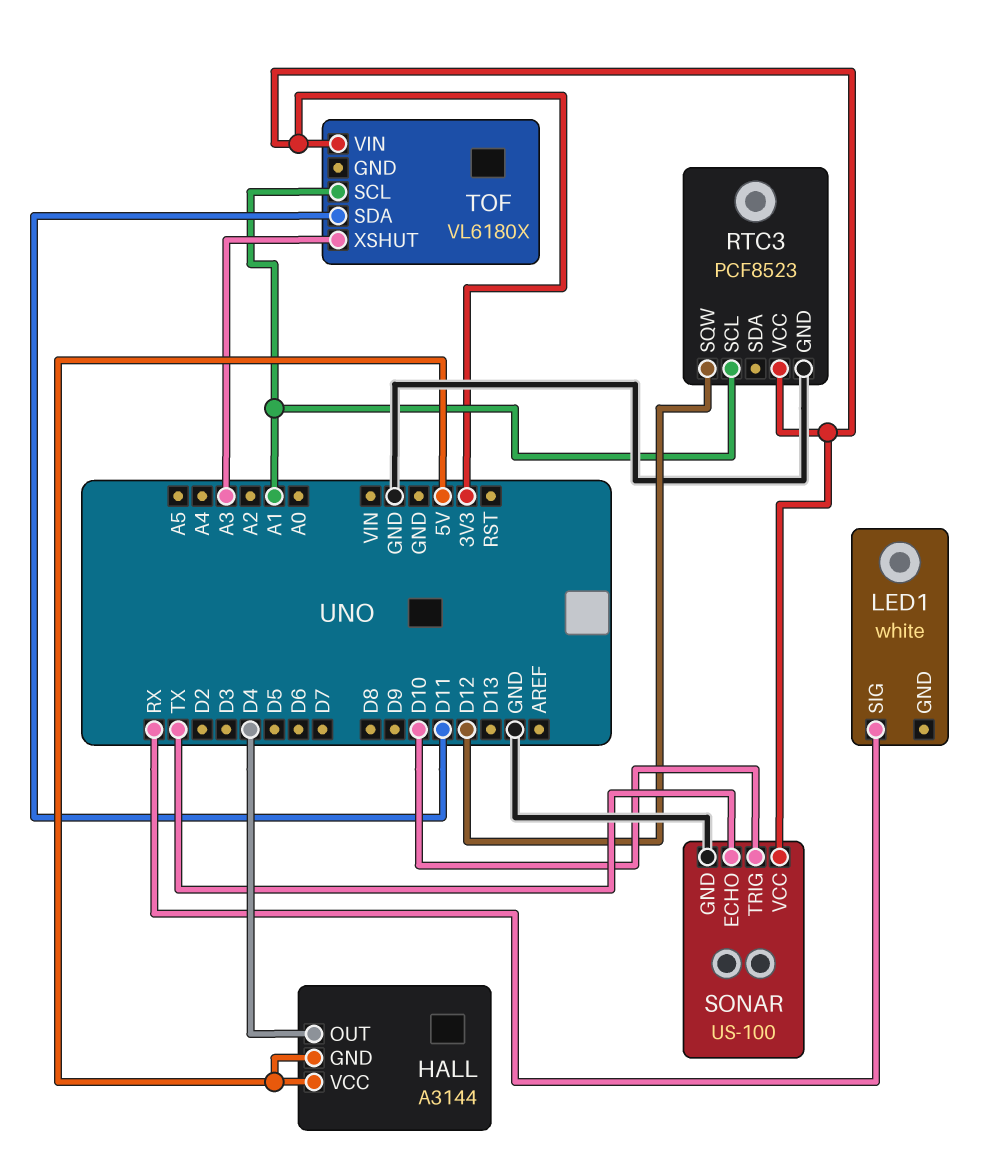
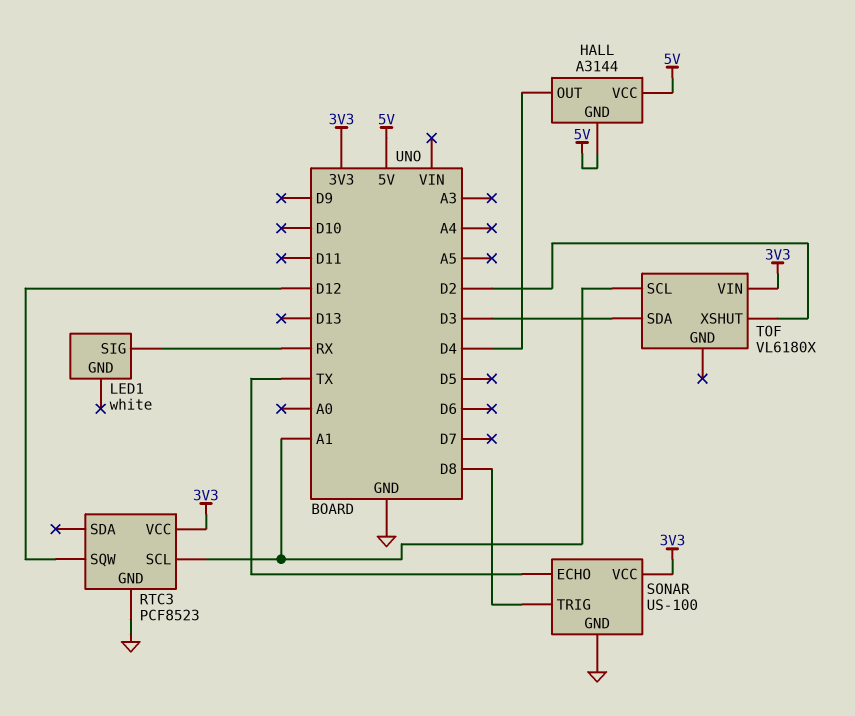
SONAR pin TRIG: D10 -> D8
TOF pin SDA: D11 -> D3
TOF pin XSHUT: A3 -> D2

